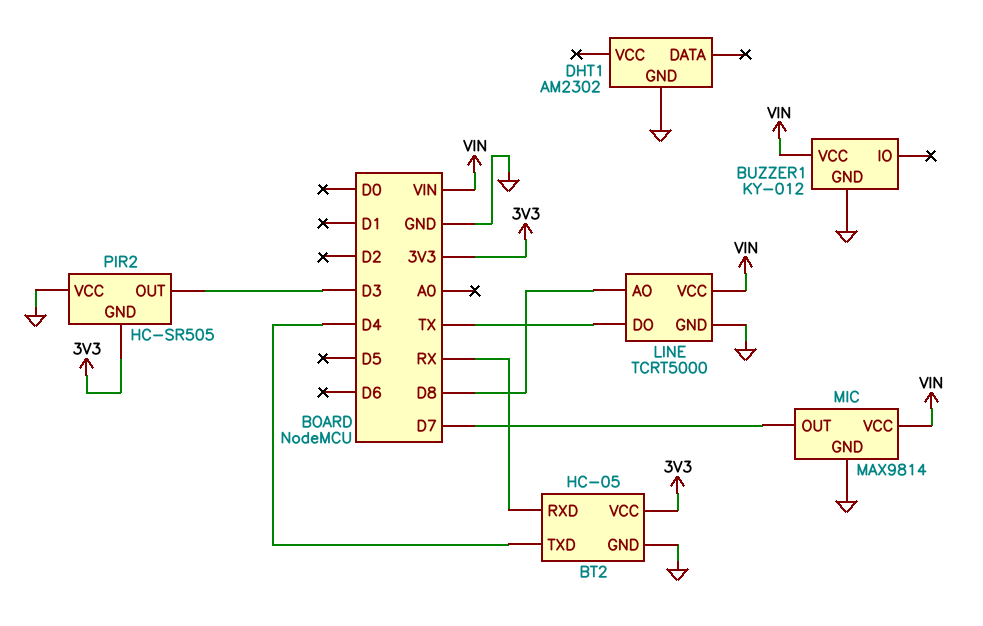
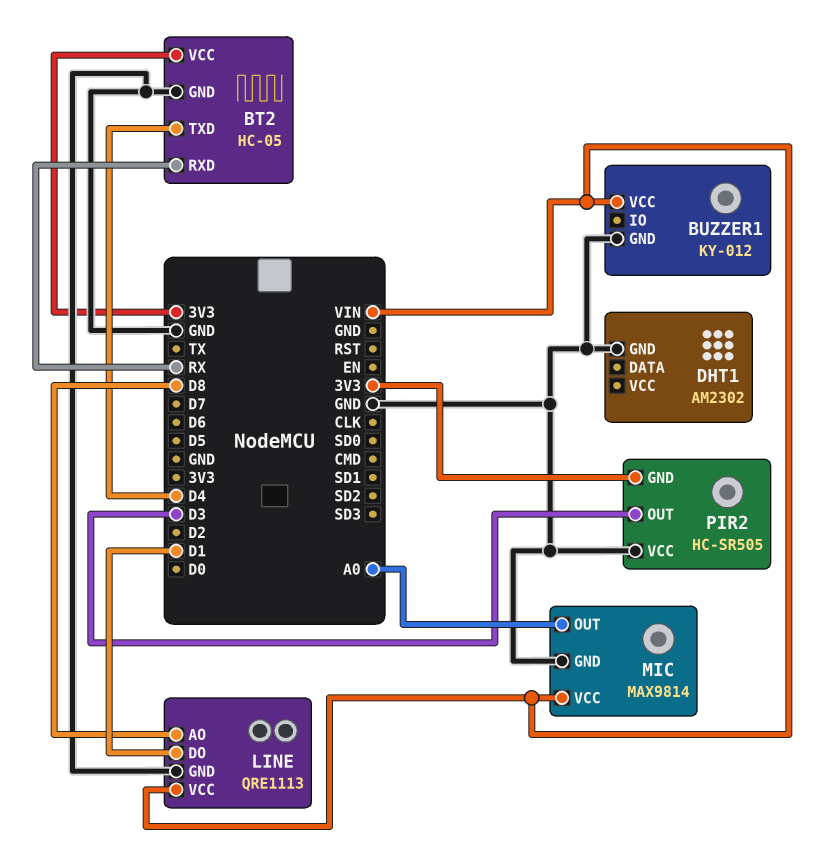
LINE: TCRT5000 -> QRE1113
LINE pin DO: TX -> D1
MIC pin OUT: D7 -> A0

